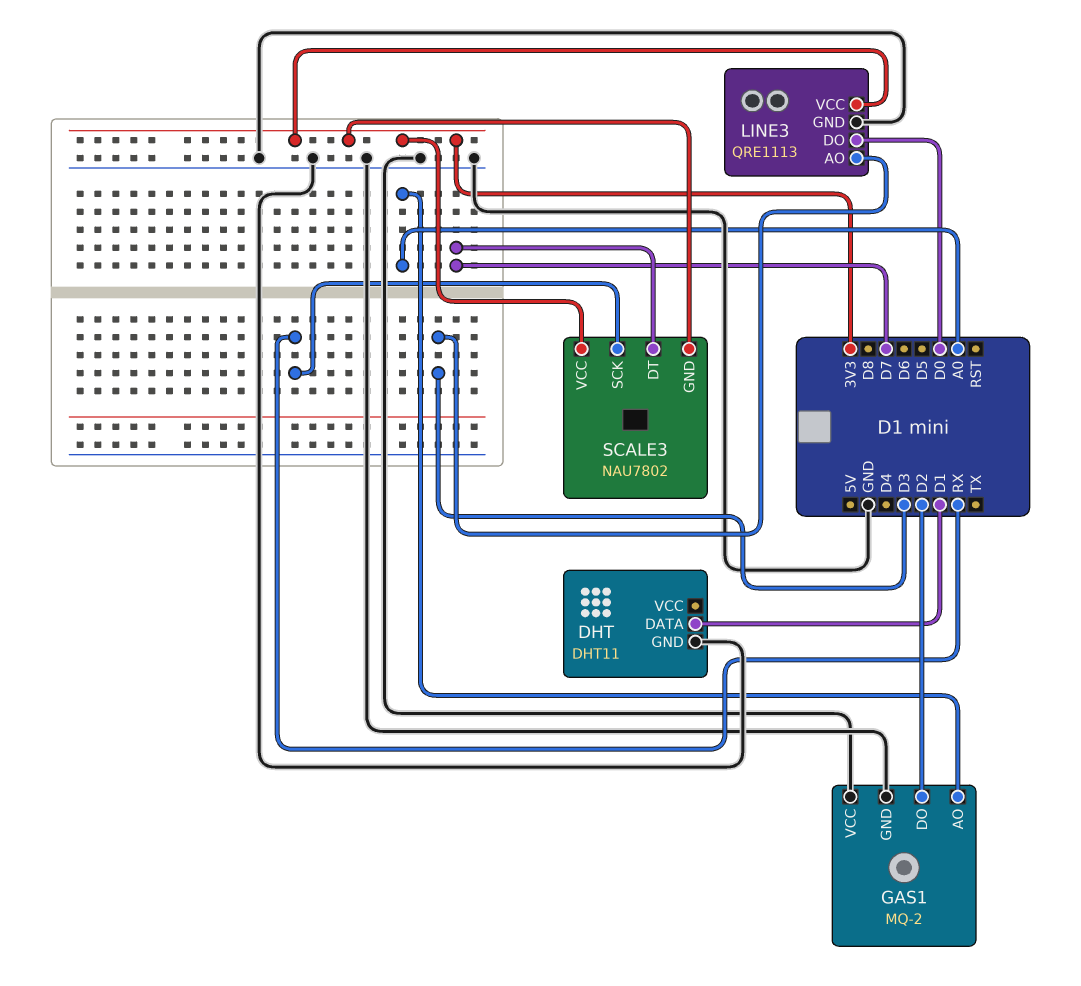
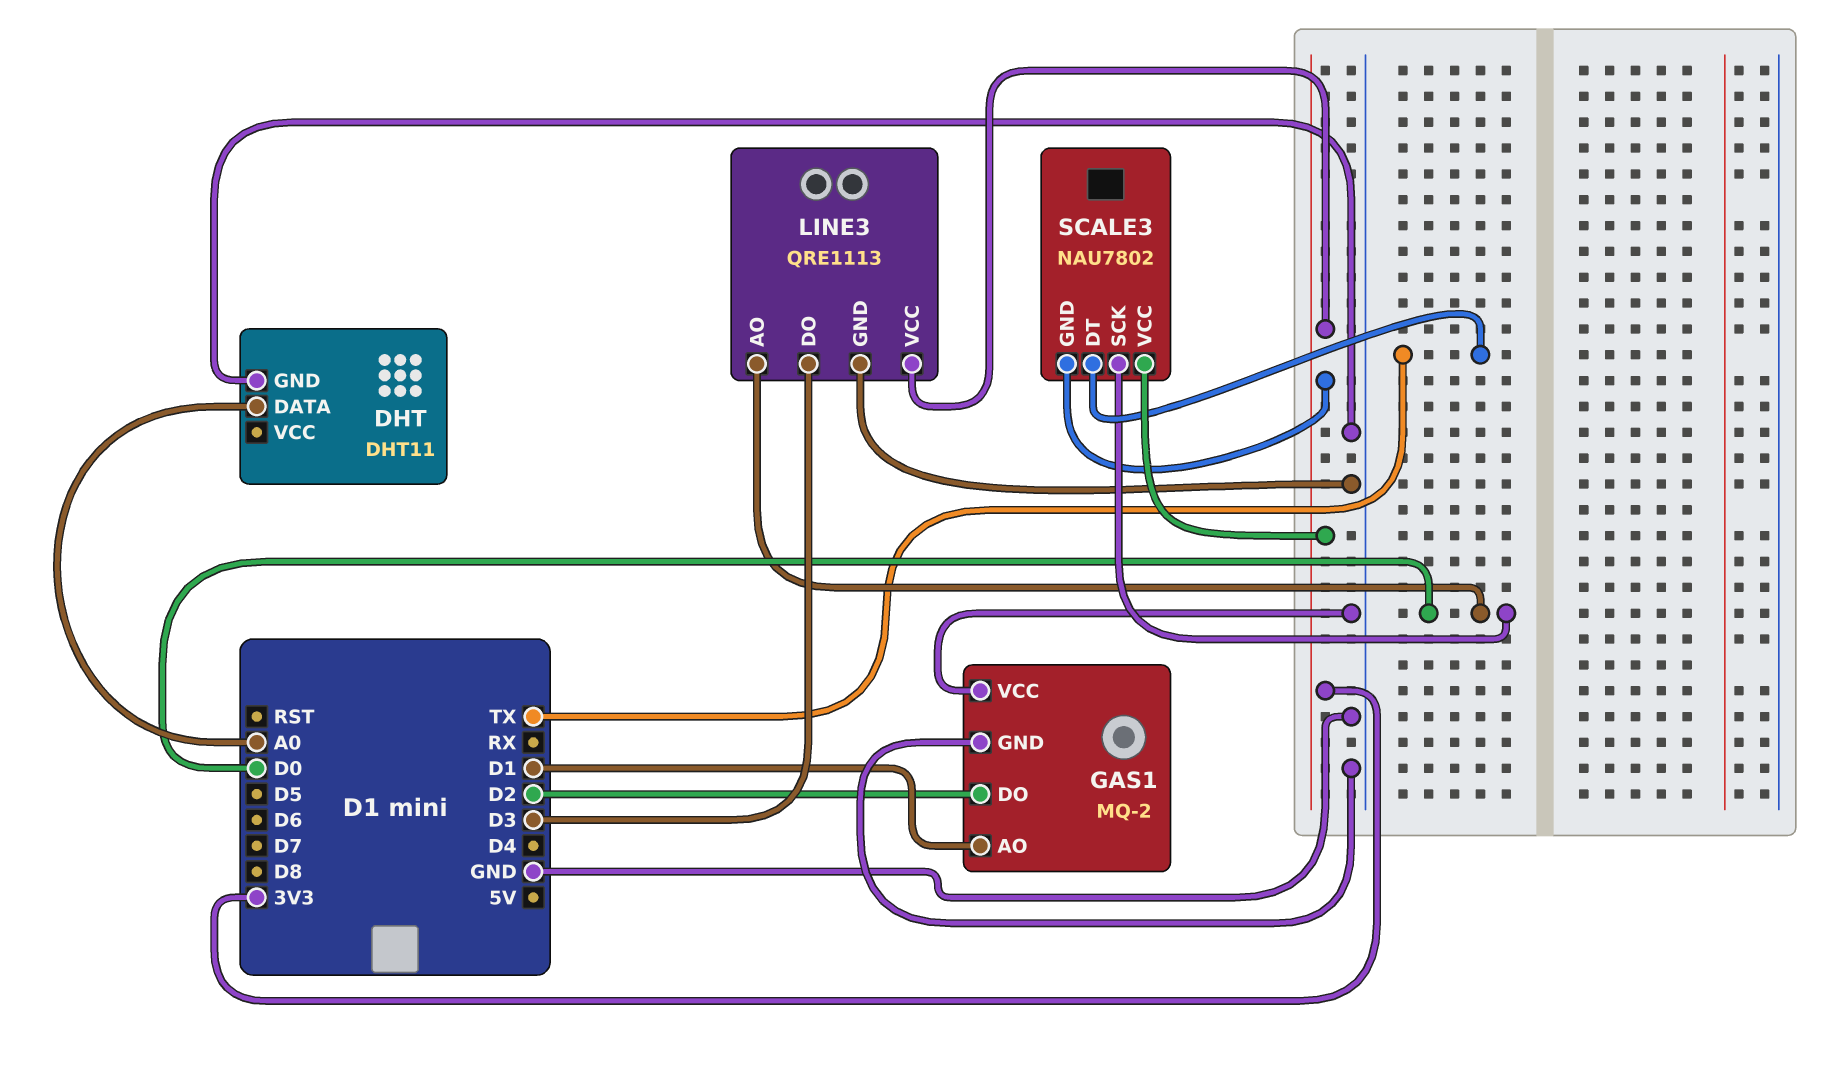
DHT pin DATA: D1 -> A0
GAS1 pin AO: A0 -> D1
LINE3 pin AO: D3 -> D0
LINE3 pin DO: D0 -> D3
SCALE3 pin DT: D7 -> TX
SCALE3 pin SCK: RX -> D0

